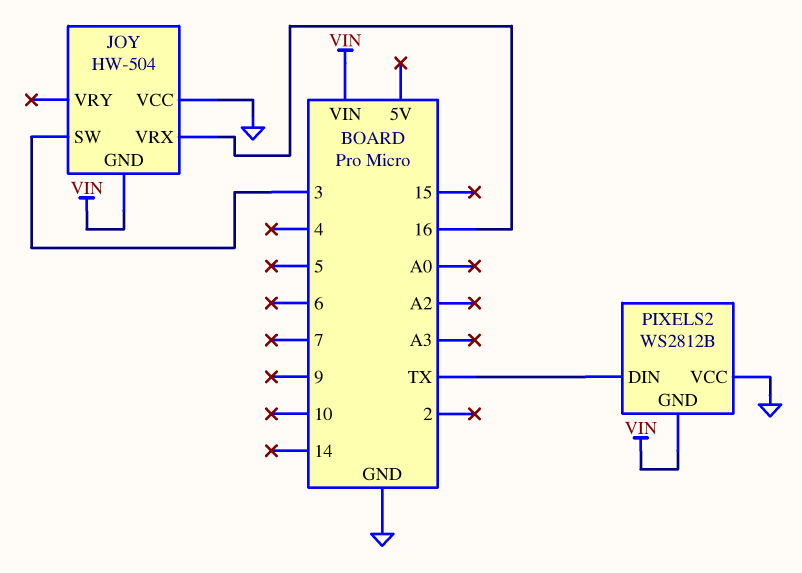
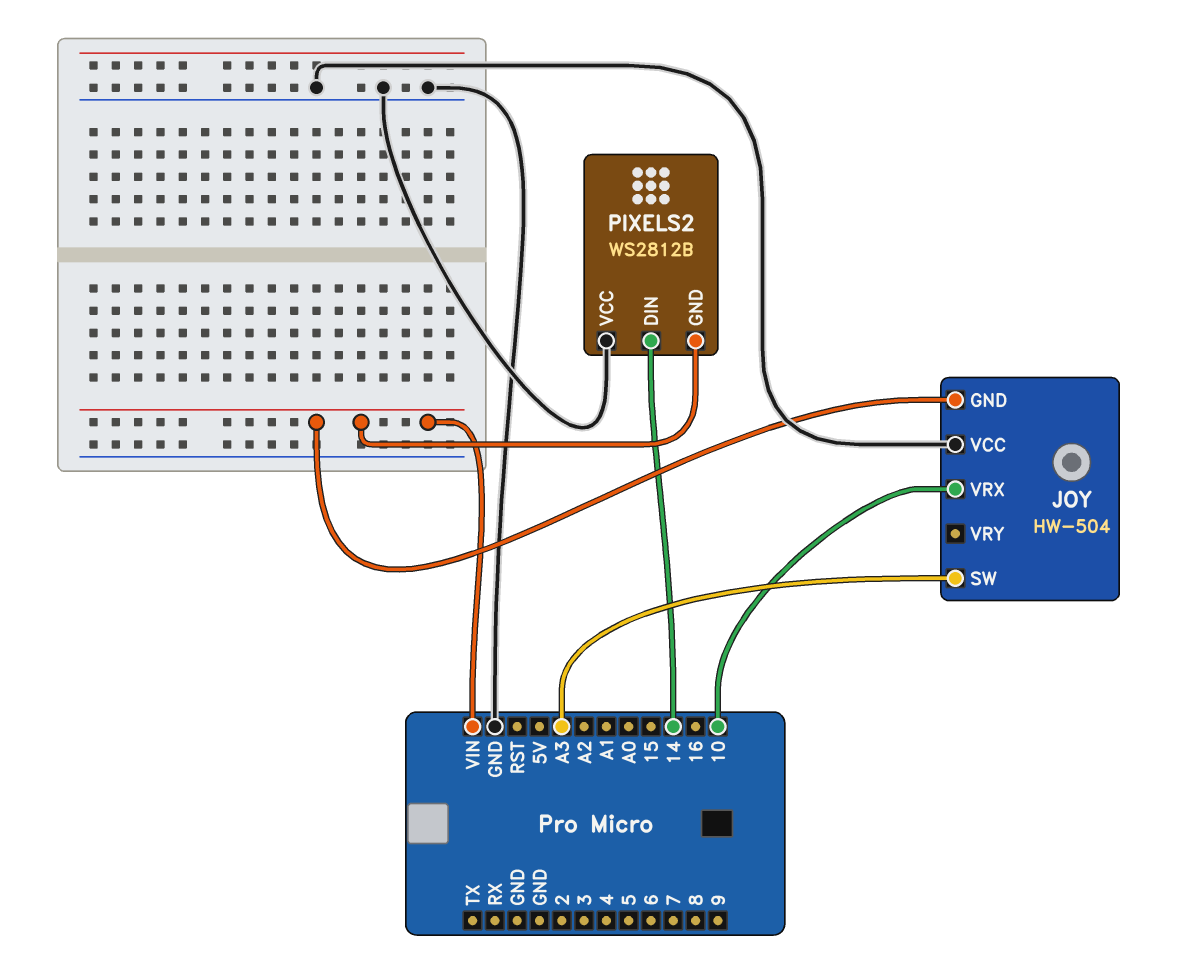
JOY pin SW: 3 -> A3
JOY pin VRX: 16 -> 10
PIXELS2 pin DIN: TX -> 14

